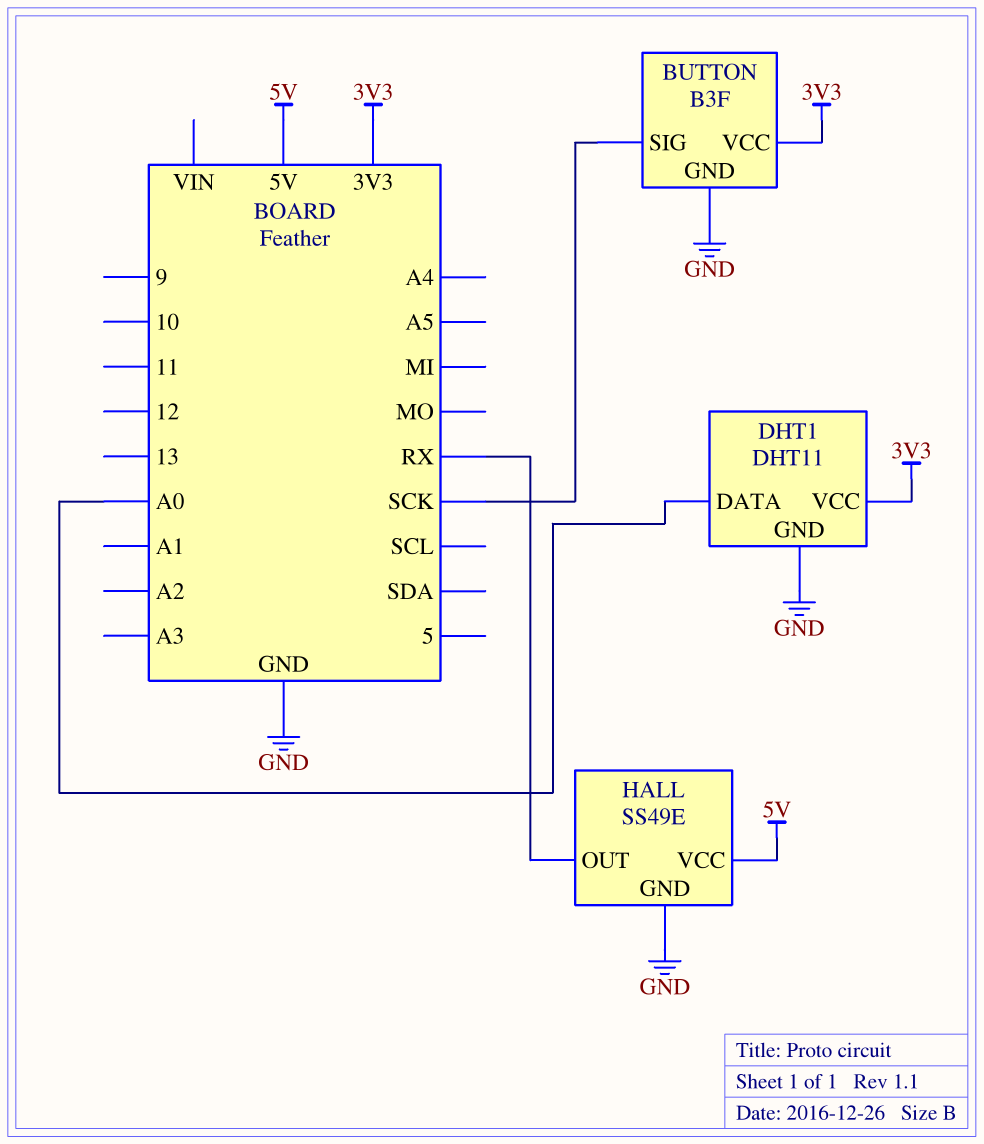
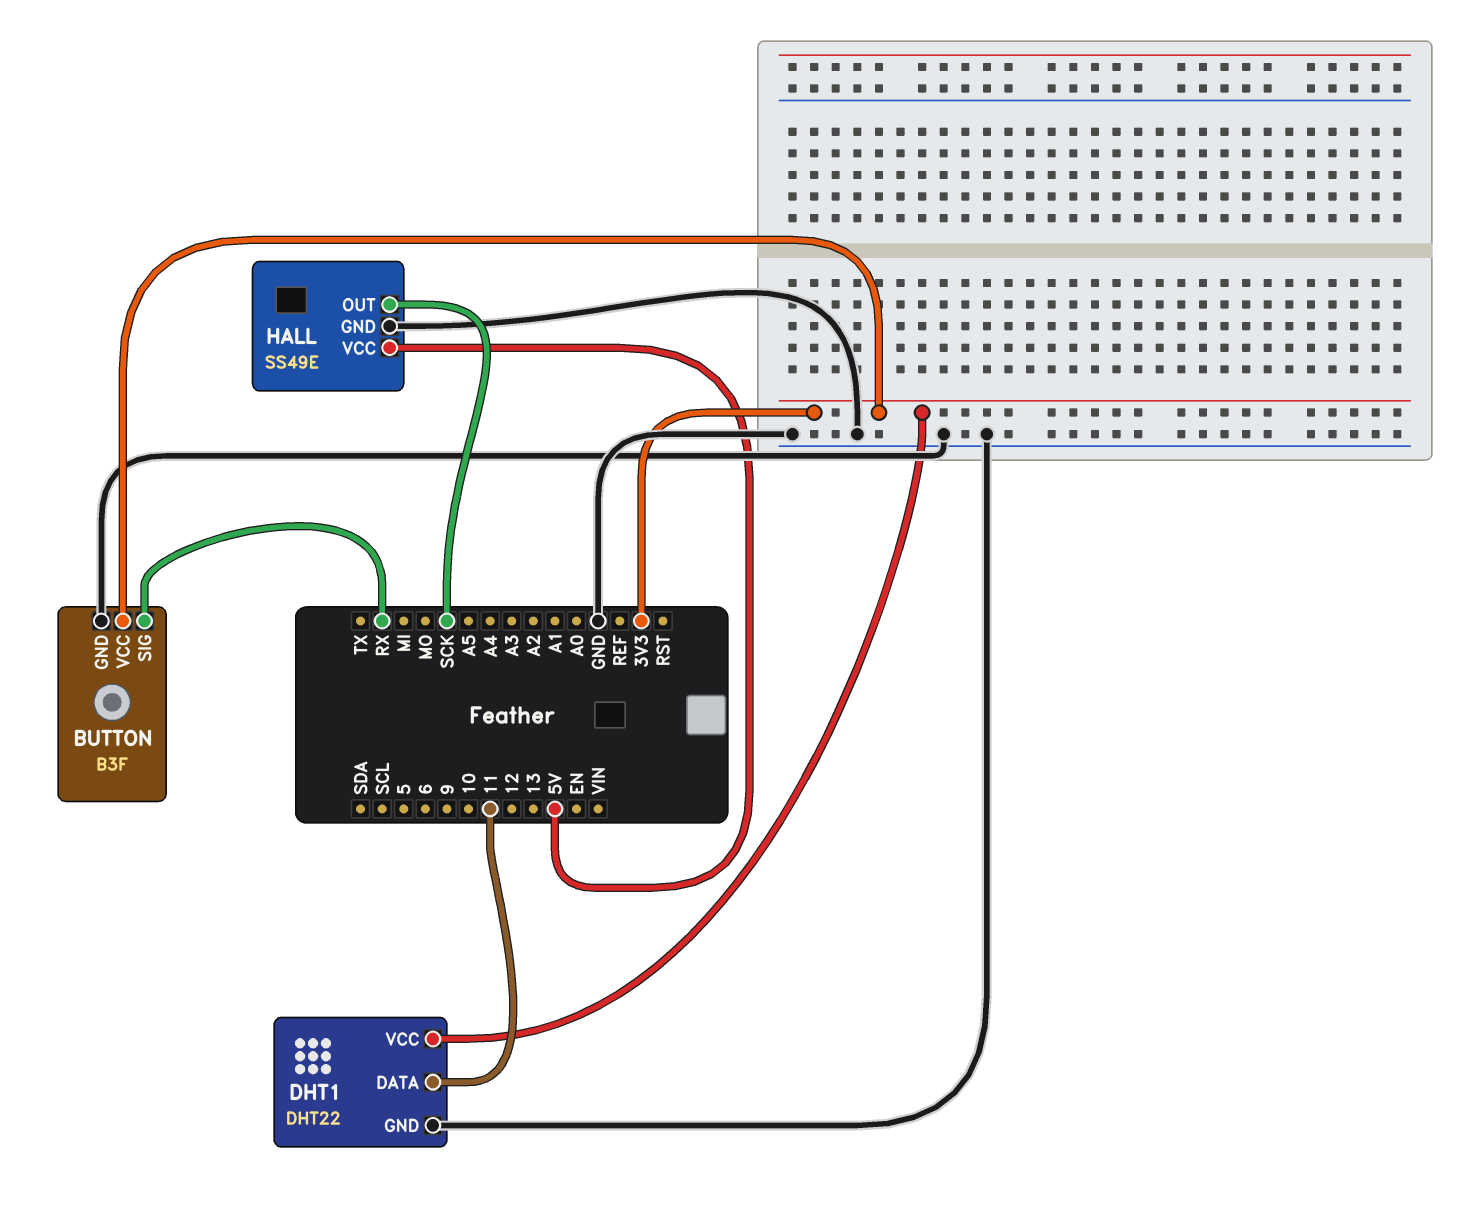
BUTTON pin SIG: SCK -> RX
DHT1: DHT11 -> DHT22
DHT1 pin DATA: A0 -> 11
HALL pin OUT: RX -> SCK

